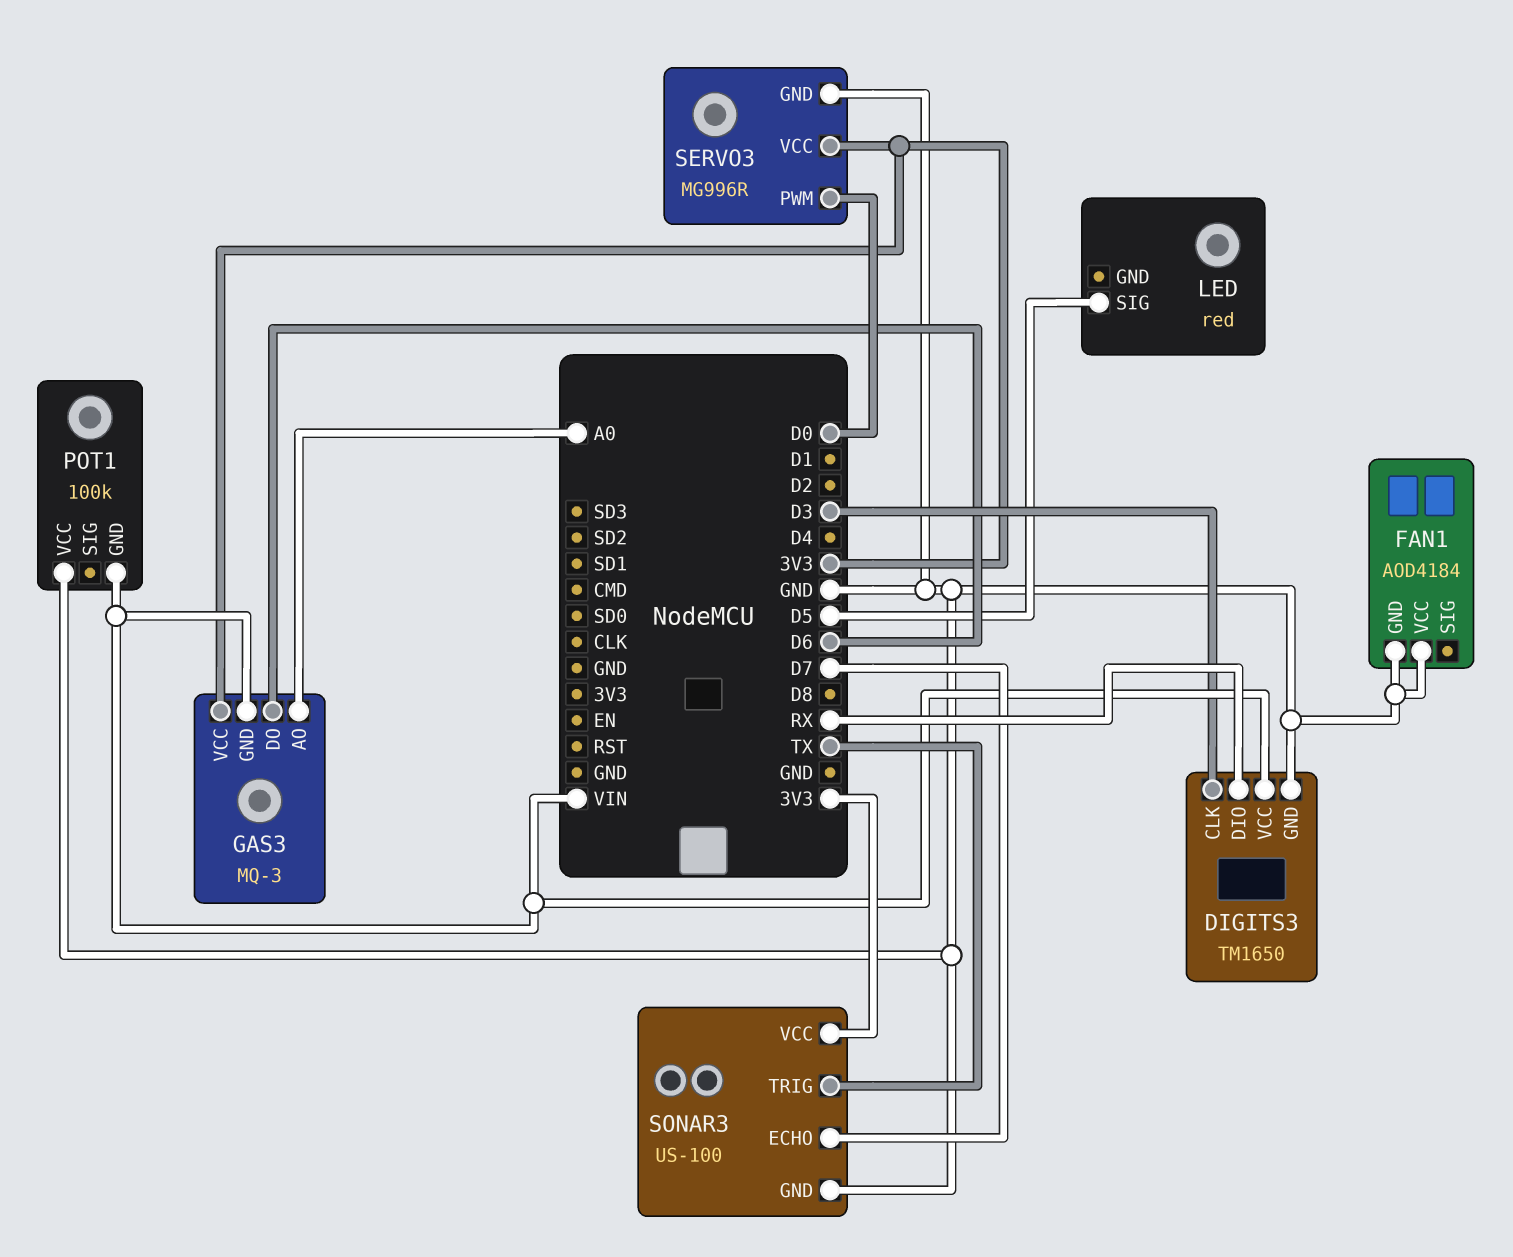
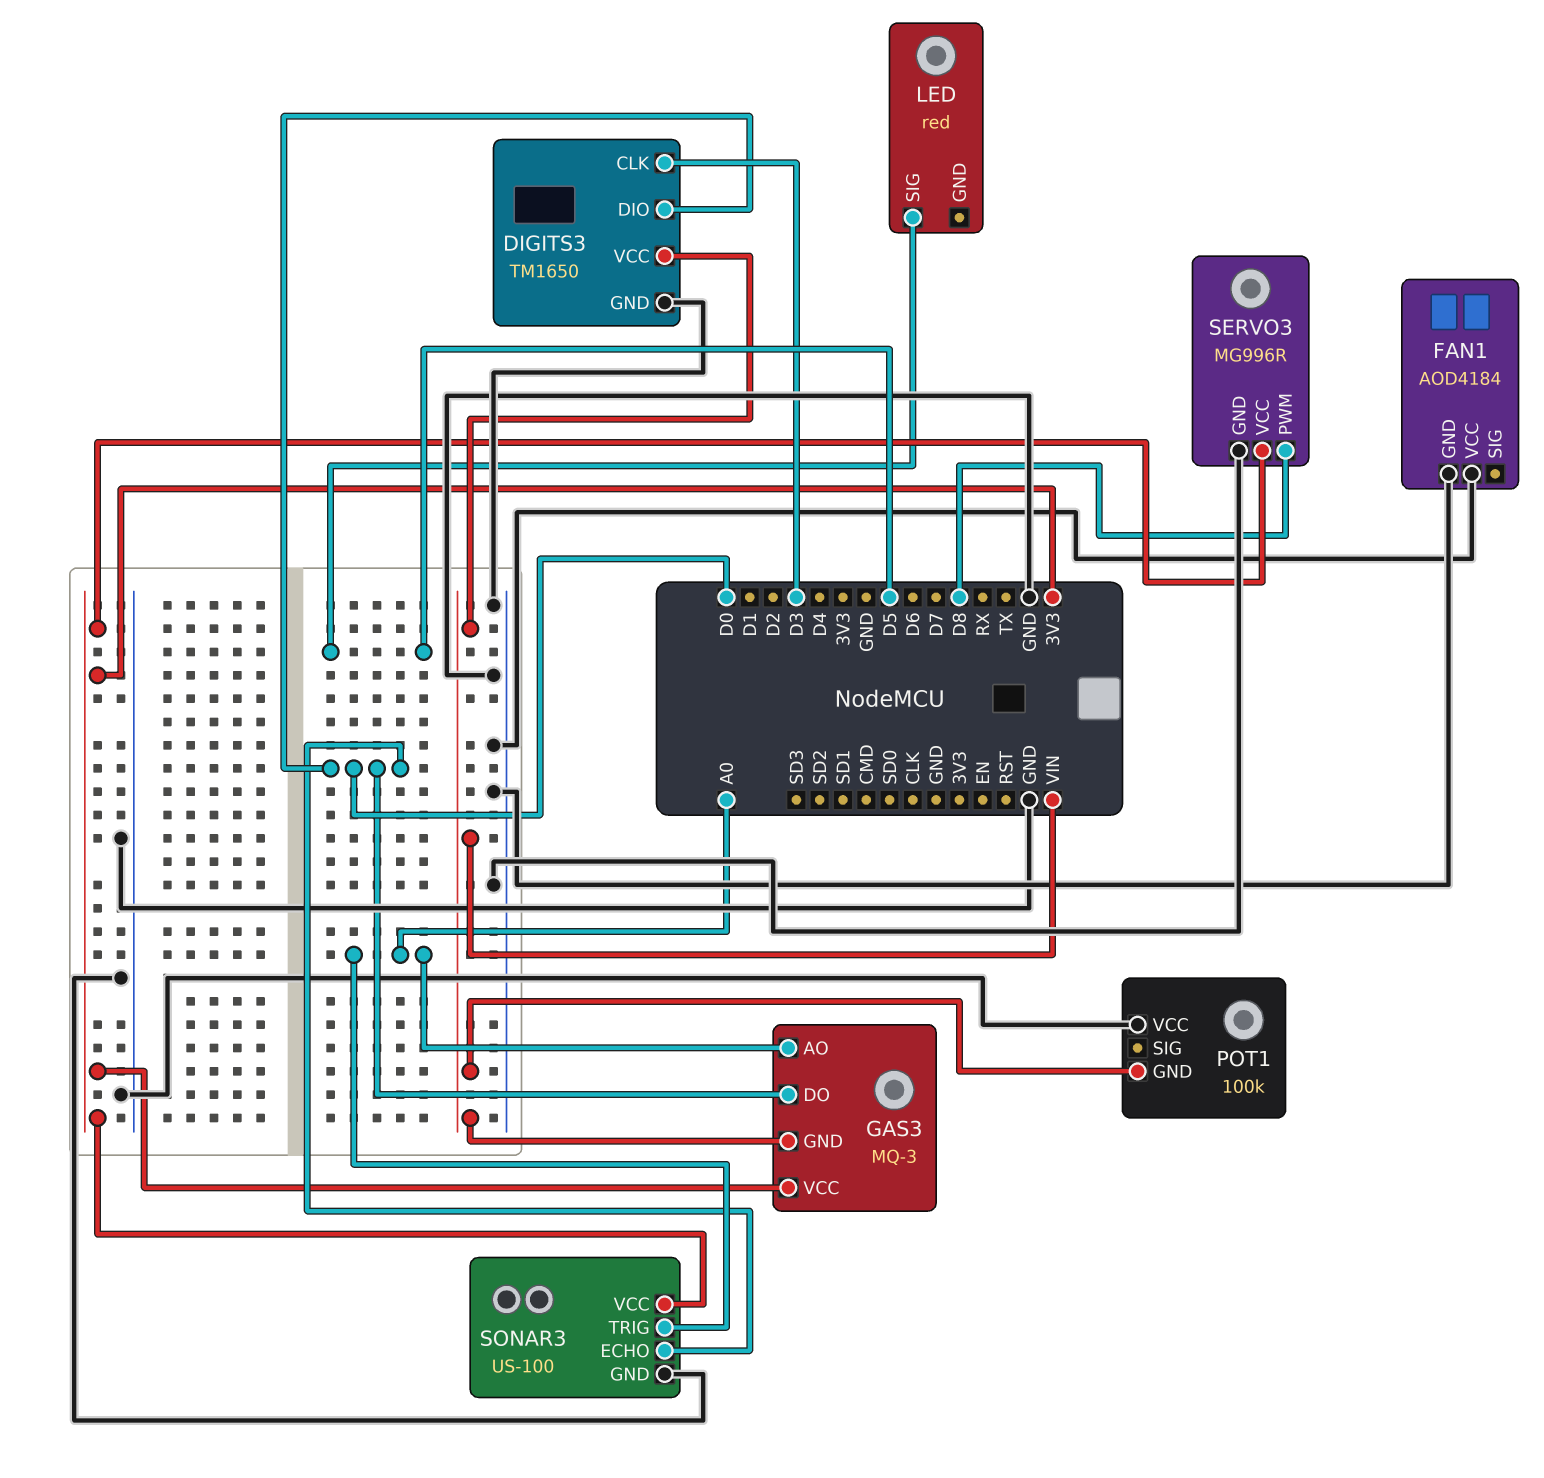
DIGITS3 pin DIO: RX -> D0
GAS3 pin DO: D6 -> D0
SERVO3 pin PWM: D0 -> D8
SONAR3 pin ECHO: D7 -> D0
SONAR3 pin TRIG: TX -> A0

